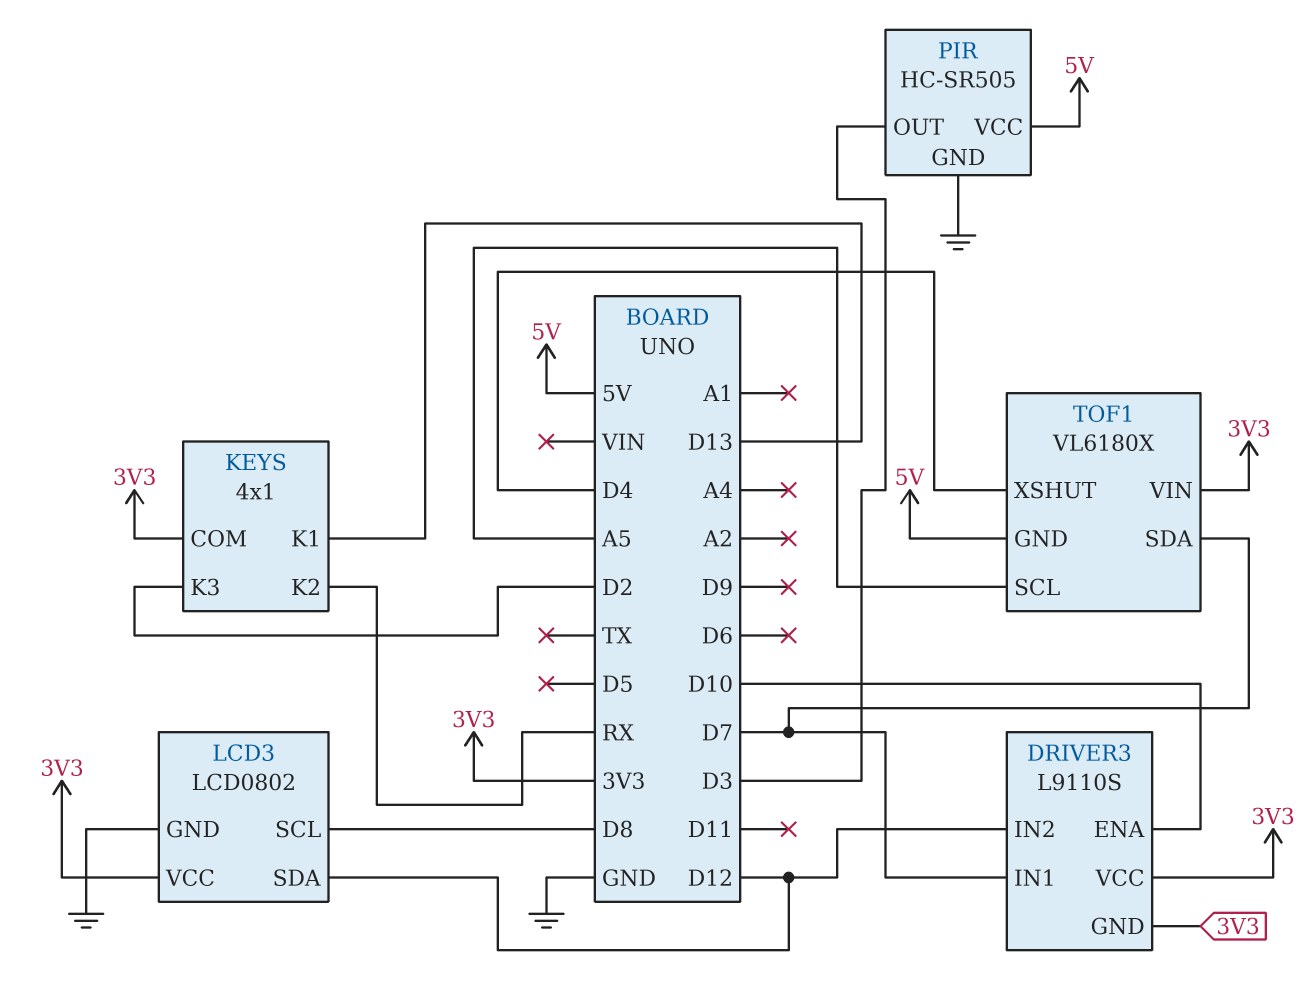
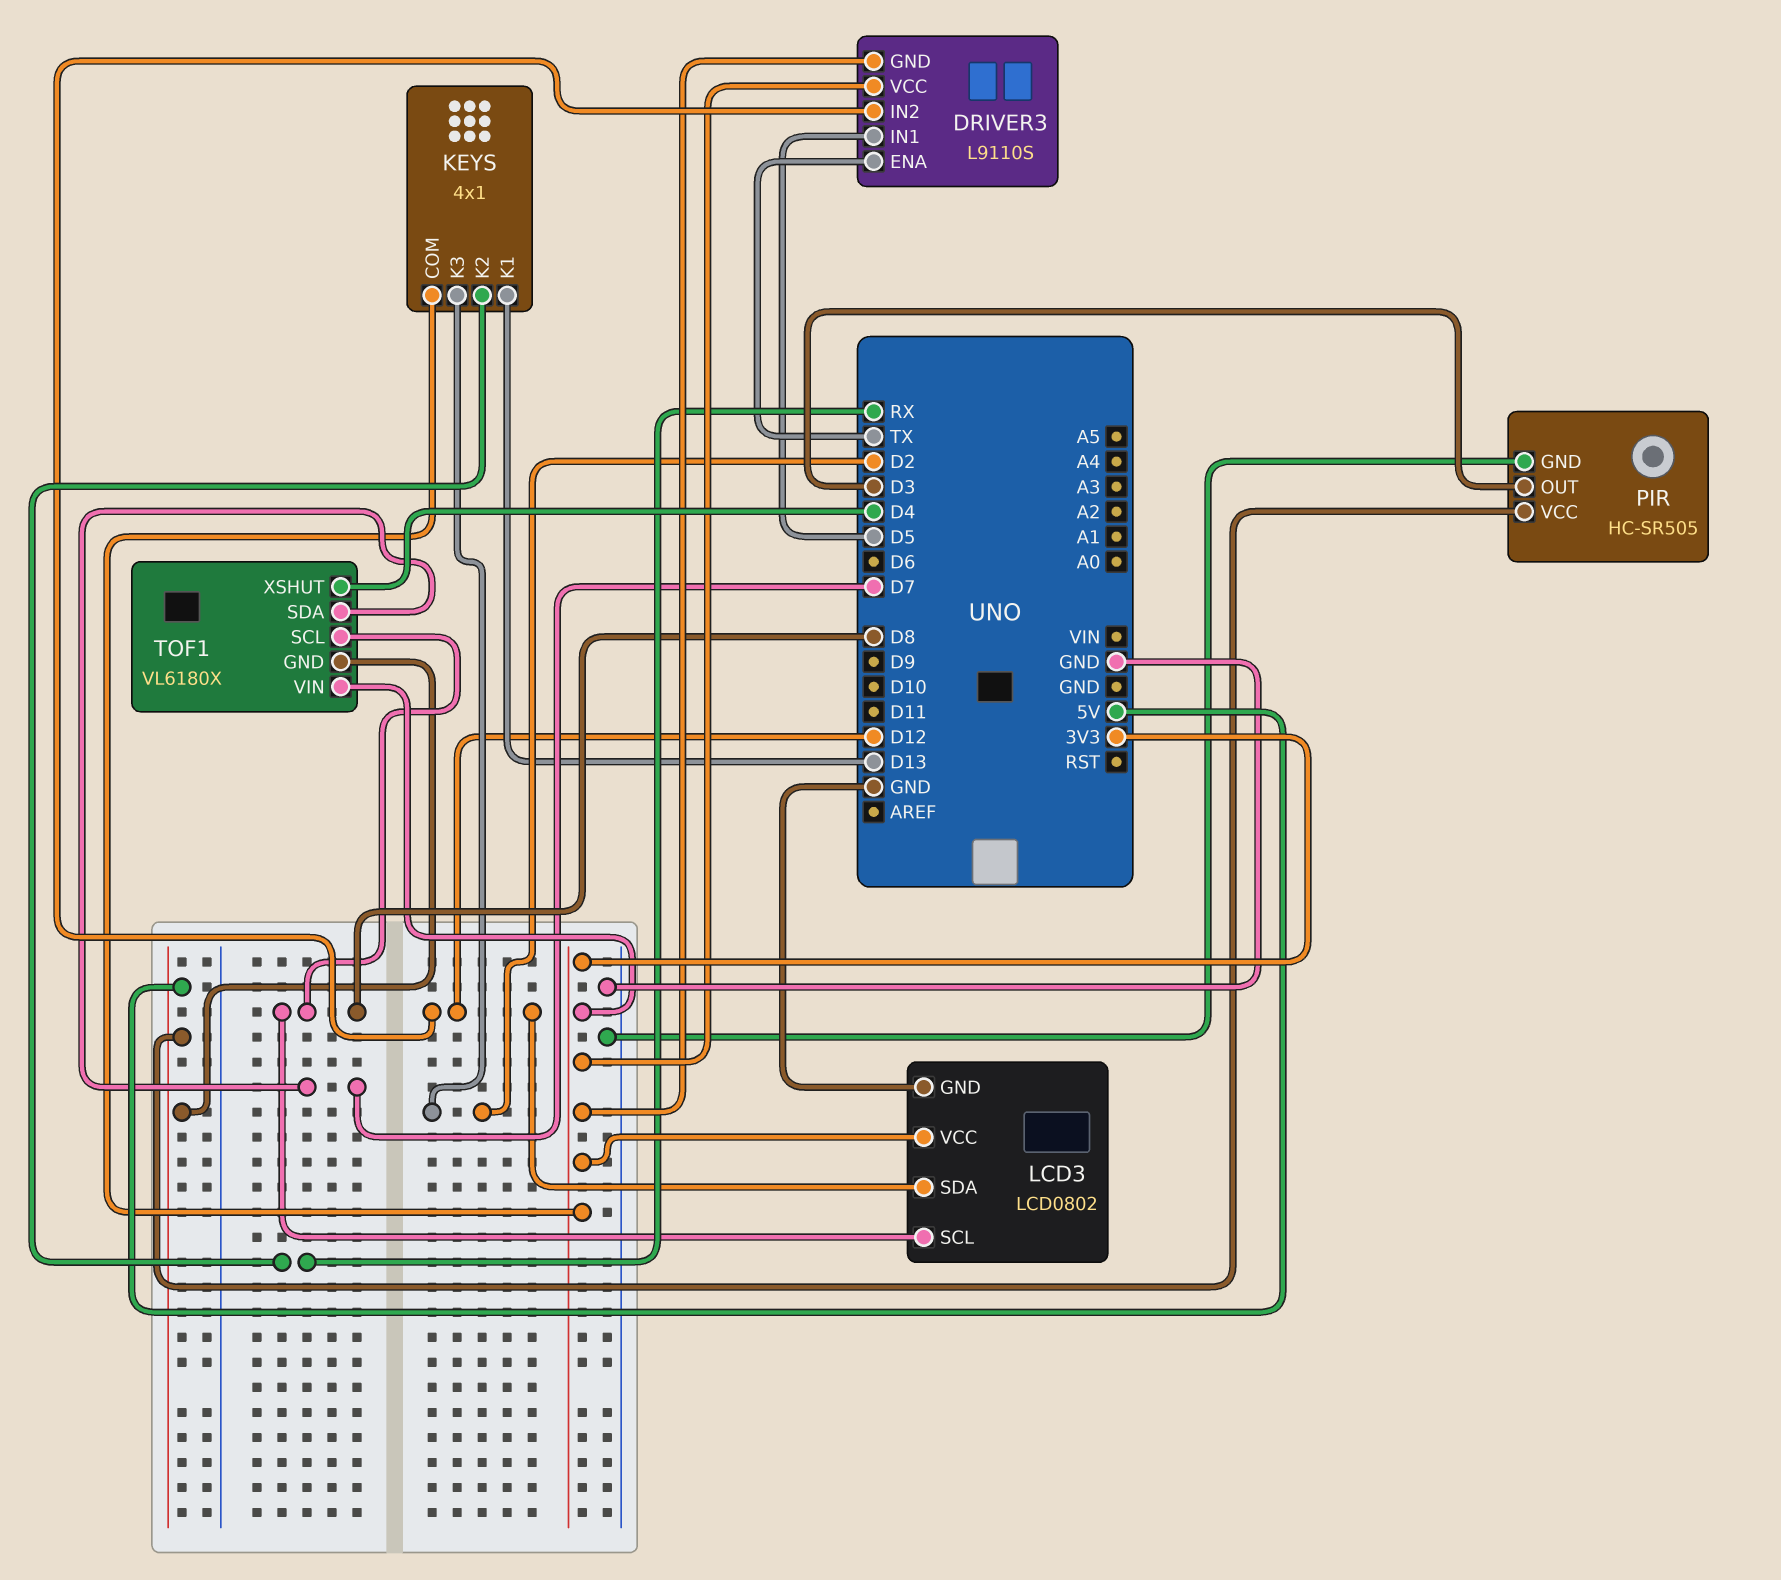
DRIVER3 pin ENA: D10 -> TX
DRIVER3 pin IN1: D7 -> D5
TOF1 pin SCL: A5 -> D8

